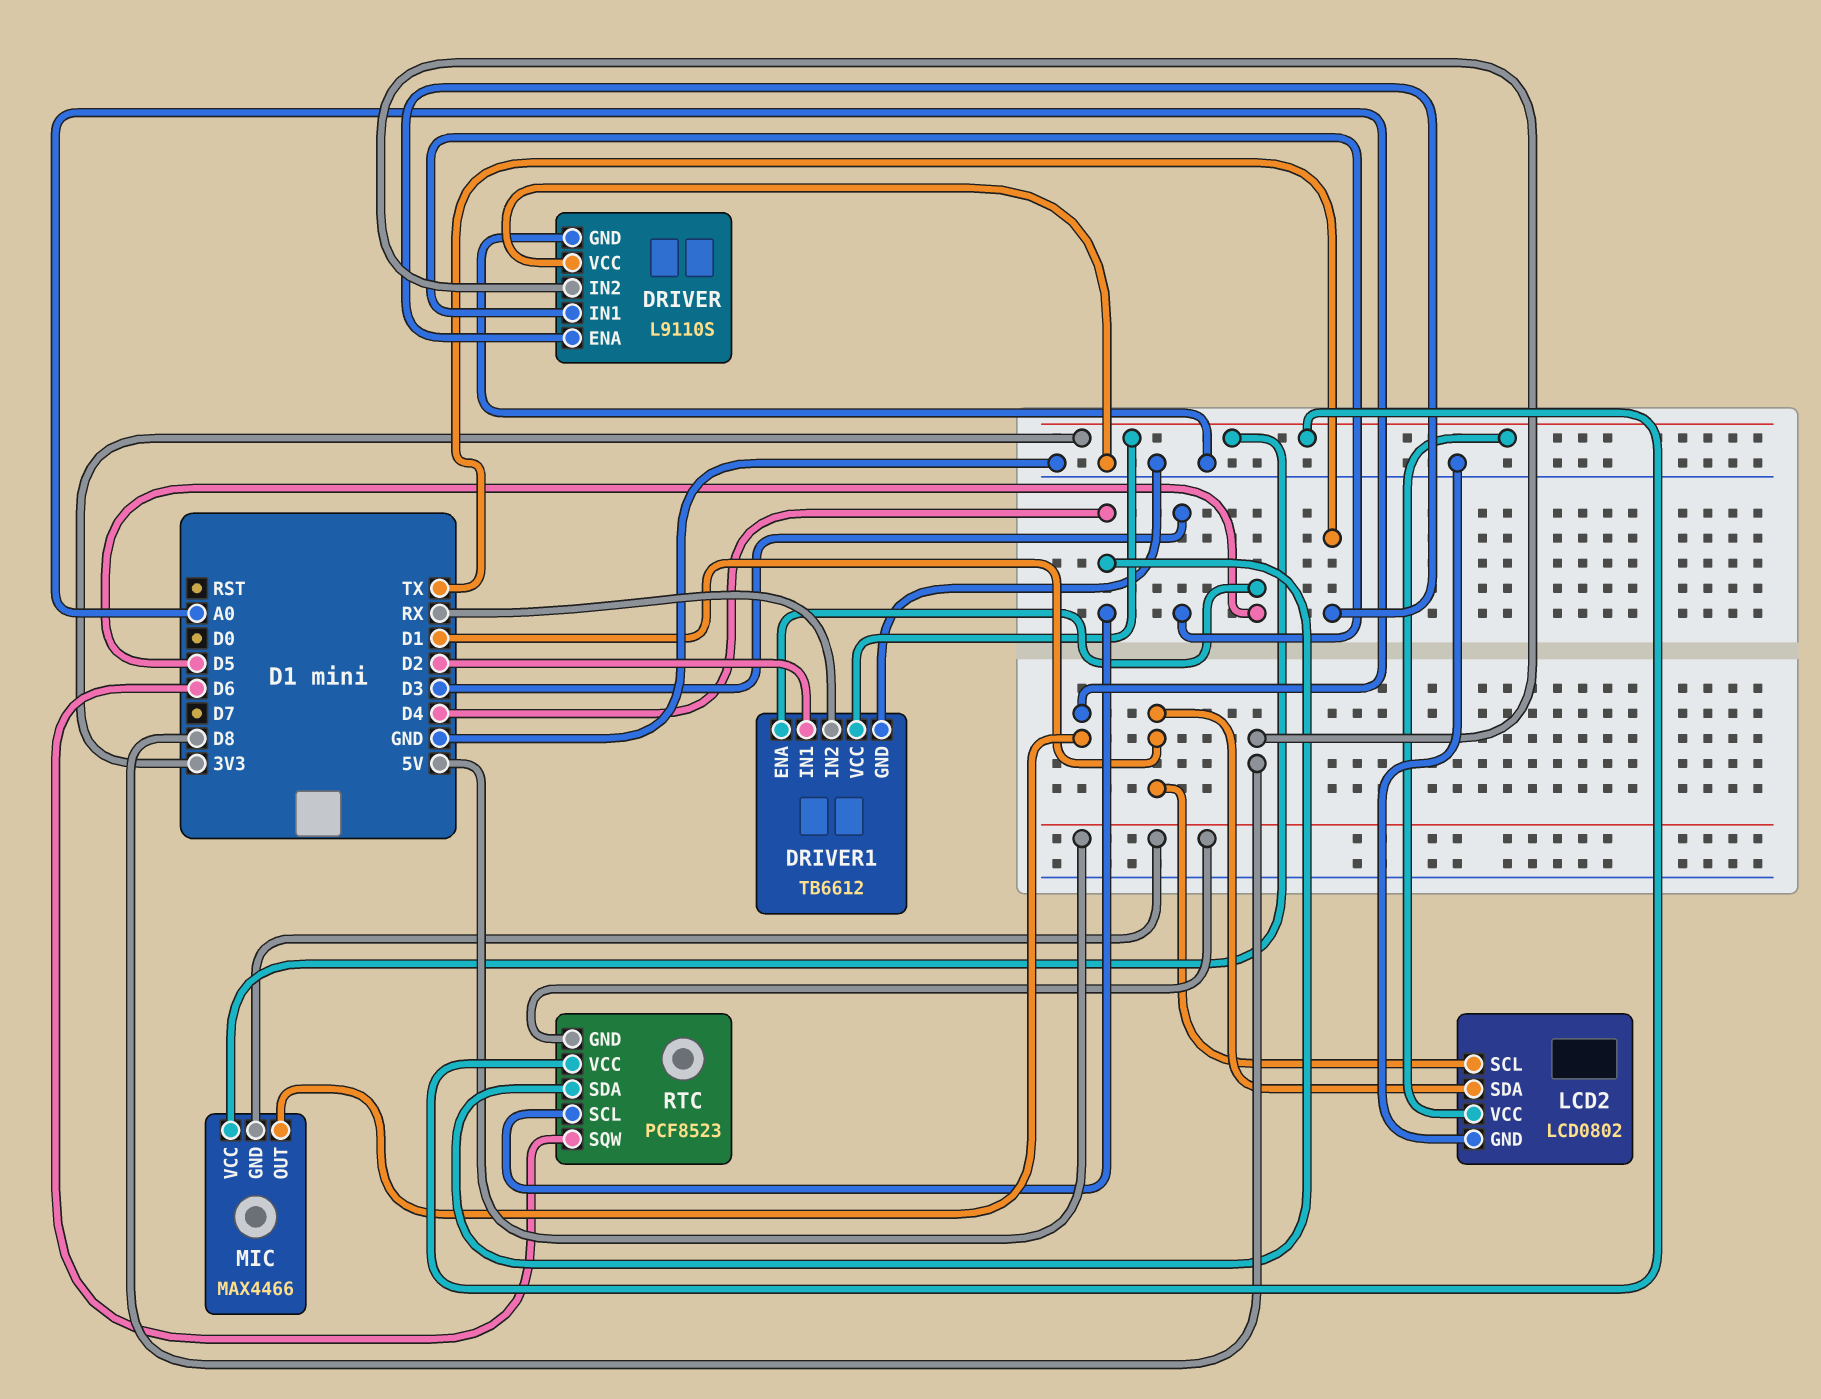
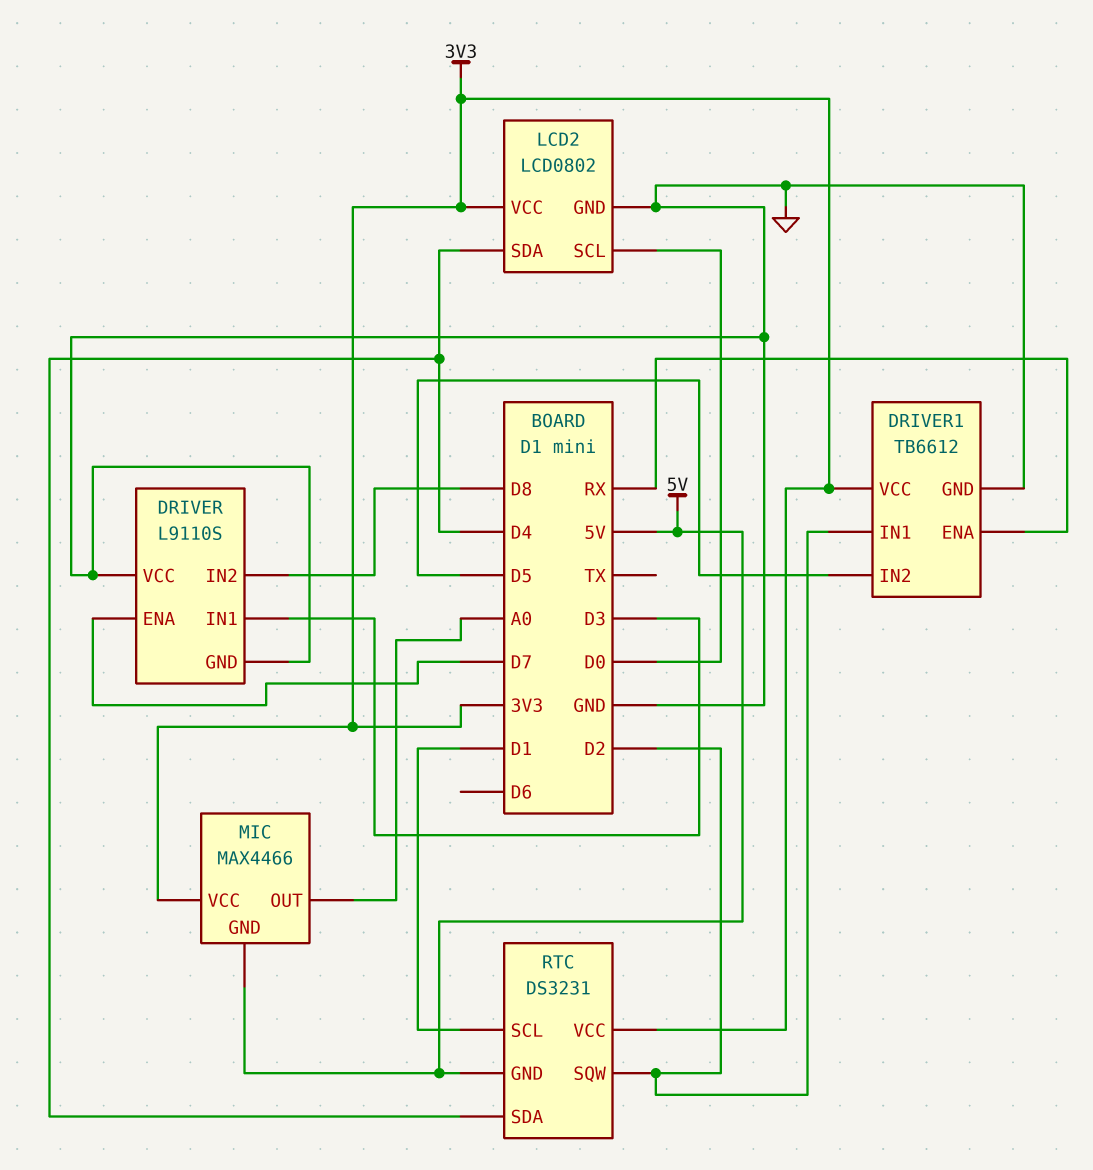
DRIVER pin ENA: TX -> D7
DRIVER1 pin ENA: D5 -> RX
DRIVER1 pin IN2: RX -> D5
LCD2 pin SCL: D1 -> D0
LCD2 pin SDA: D1 -> D4
RTC: PCF8523 -> DS3231
RTC pin SCL: D4 -> D1
RTC pin SQW: D6 -> D2

